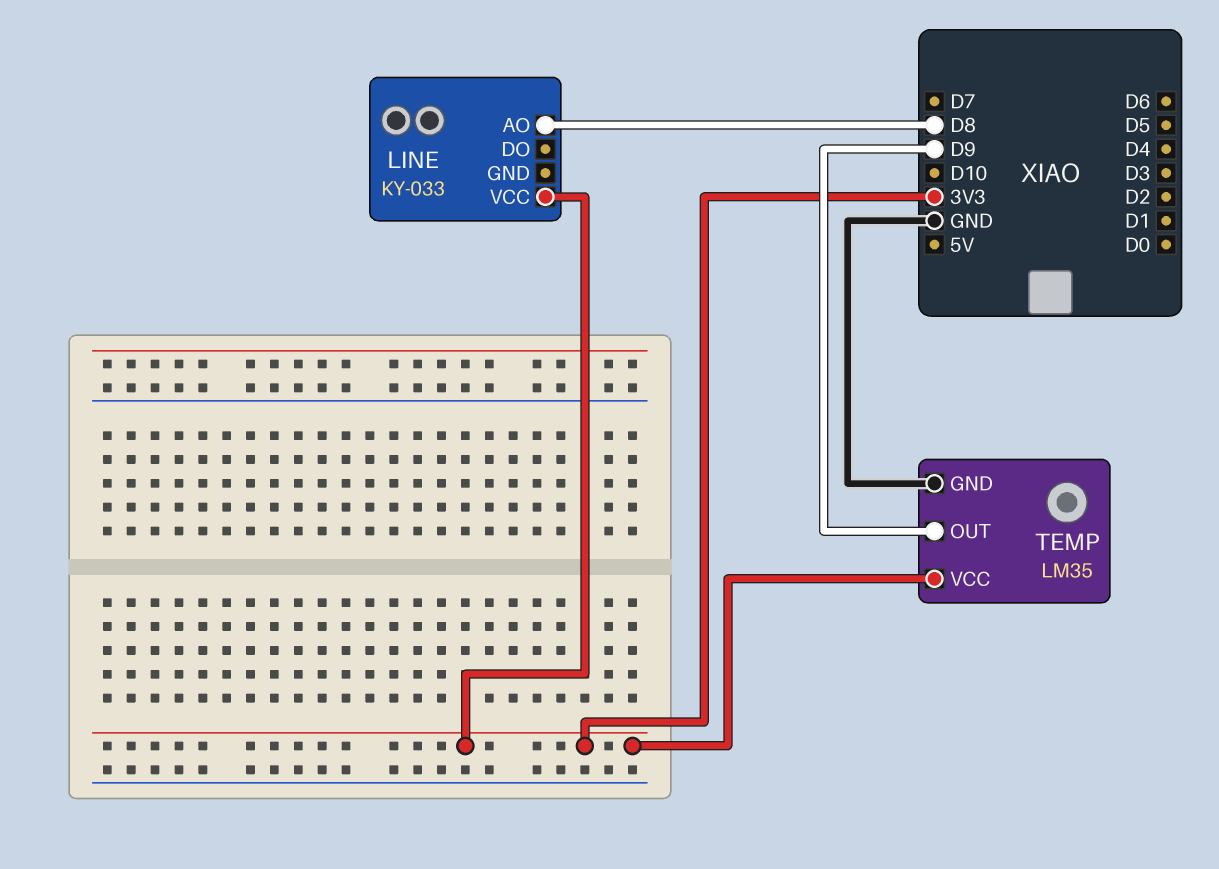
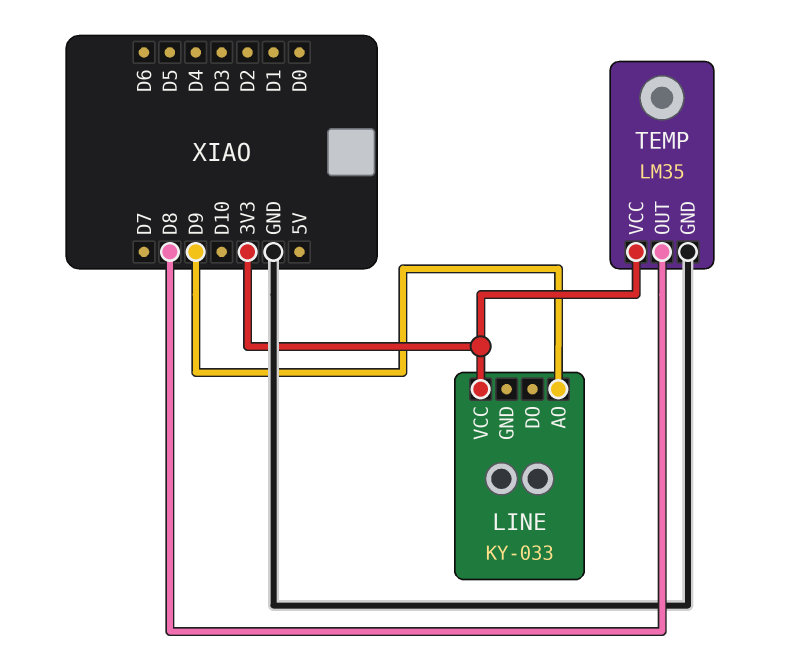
LINE pin AO: D8 -> D9
TEMP pin OUT: D9 -> D8

